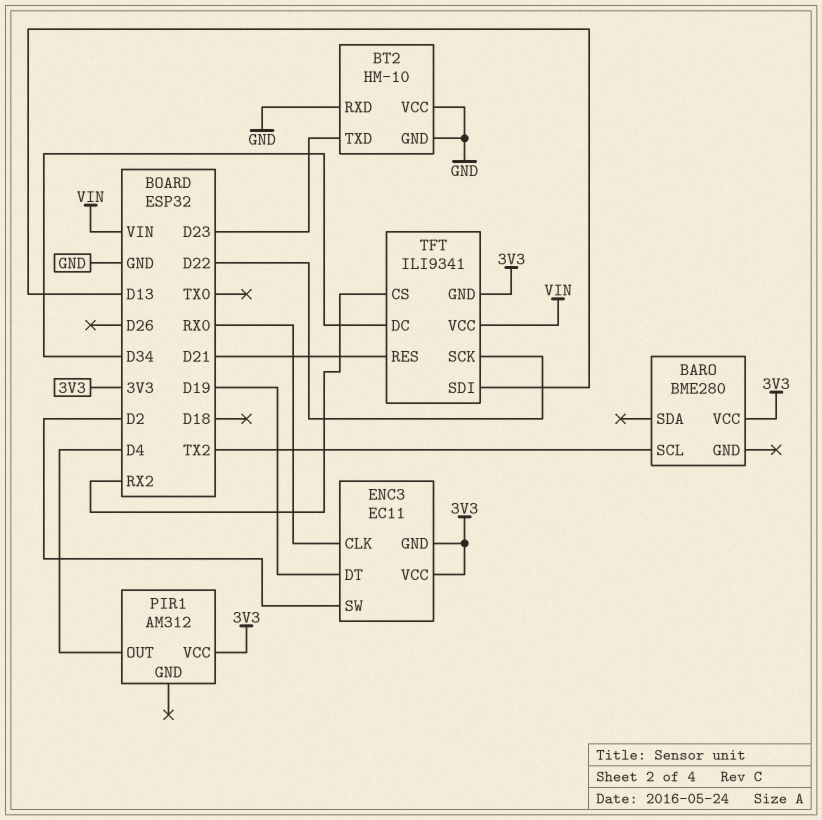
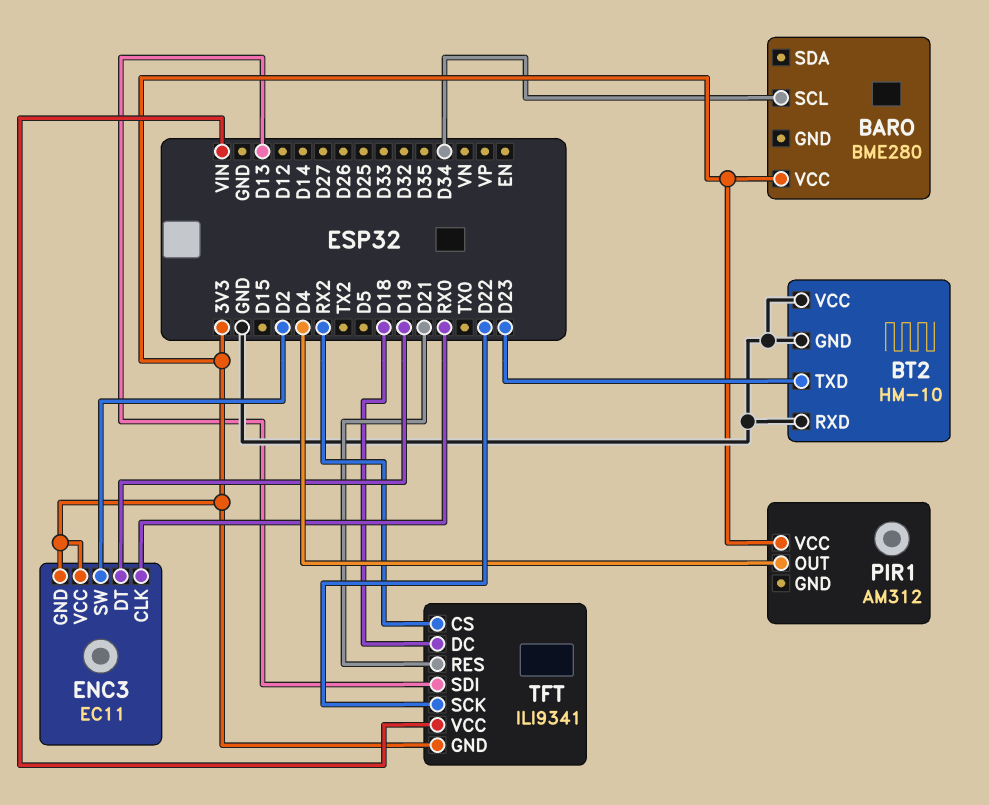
BARO pin SCL: TX2 -> D34
TFT pin DC: D34 -> D18

